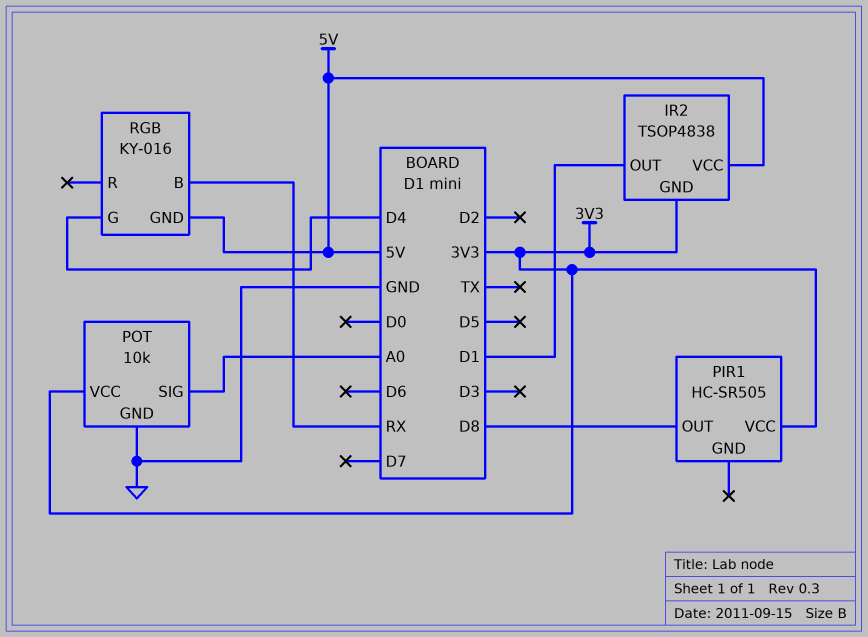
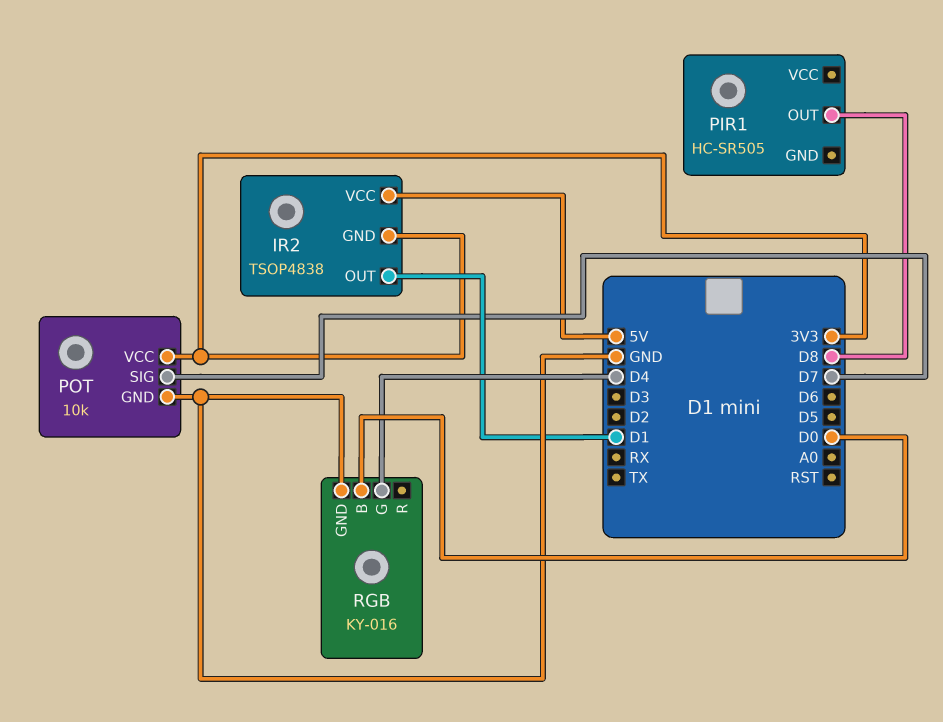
PIR1 pin VCC: 3V3 -> none
POT pin SIG: A0 -> D7
RGB pin B: RX -> D0
RGB pin GND: 5V -> GND

